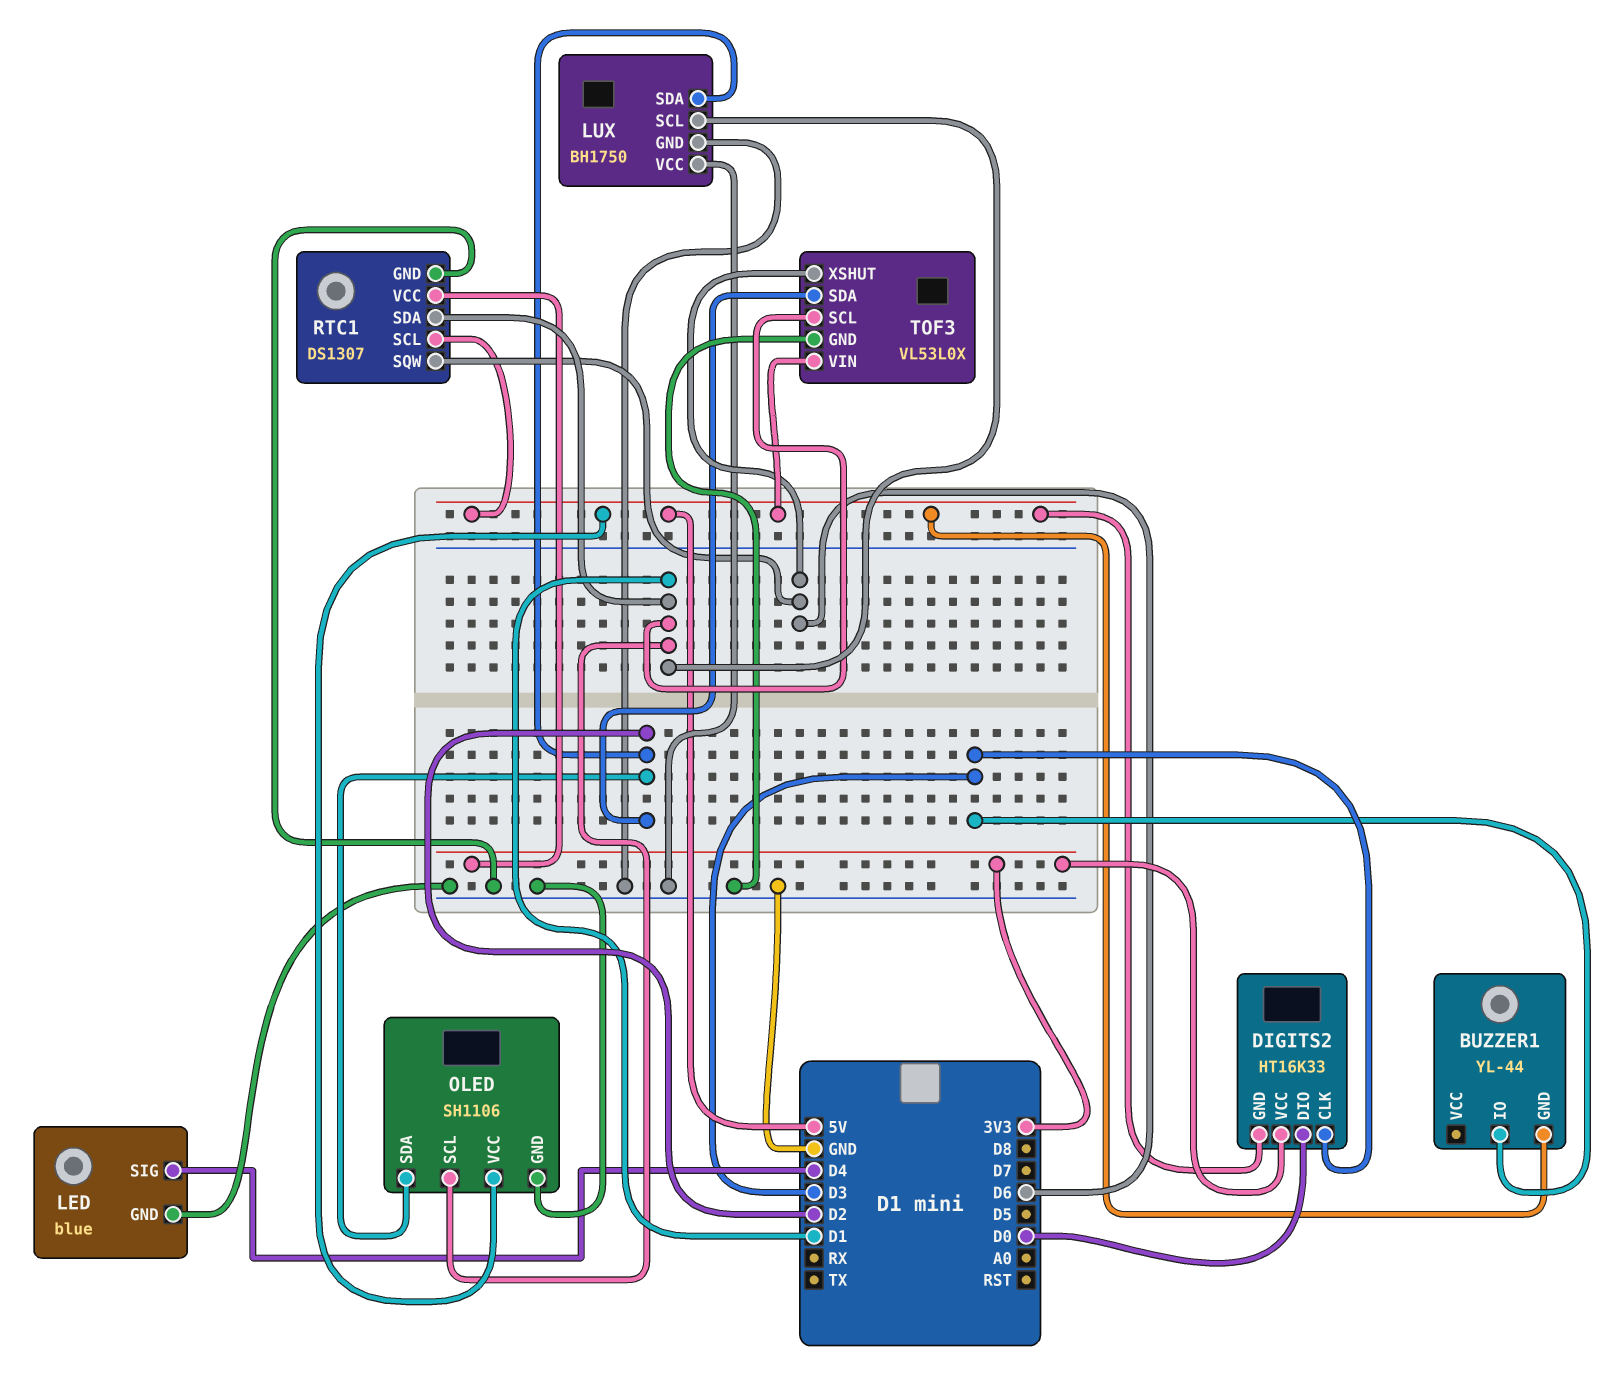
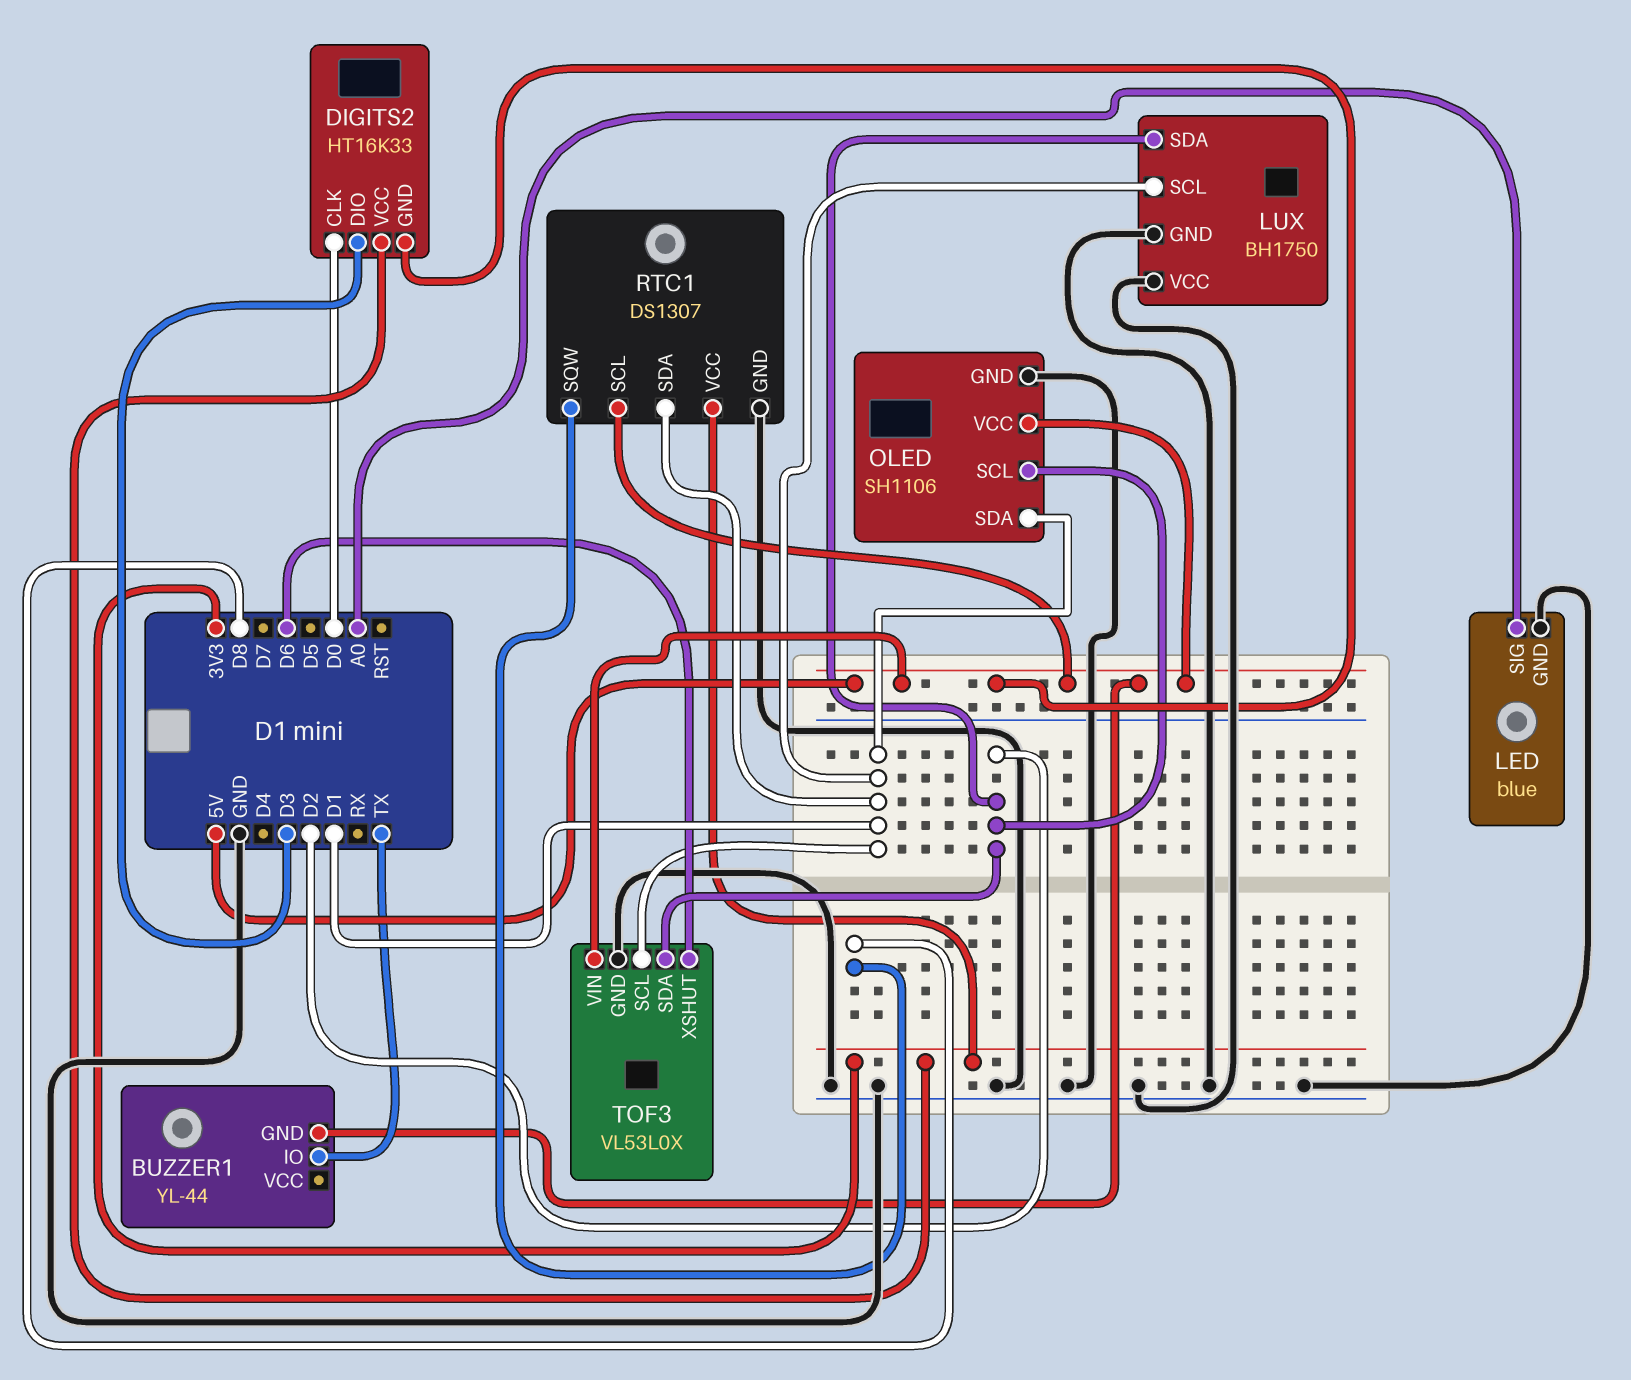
BUZZER1 pin IO: D3 -> TX
DIGITS2 pin CLK: D3 -> D0
DIGITS2 pin DIO: D0 -> D3
LED pin SIG: D4 -> A0
OLED pin SCL: D1 -> D2
OLED pin SDA: D2 -> D1
RTC1 pin SQW: D6 -> D8

